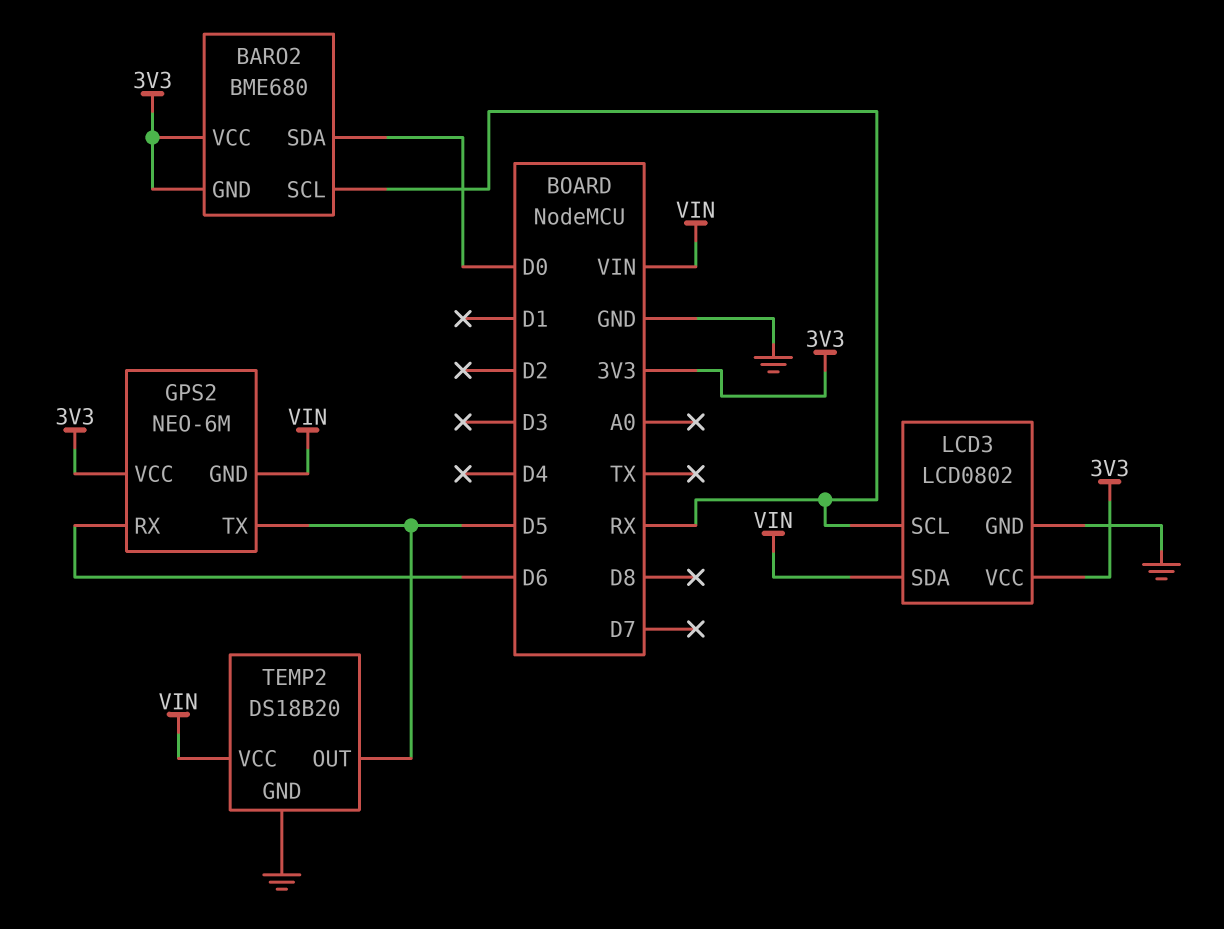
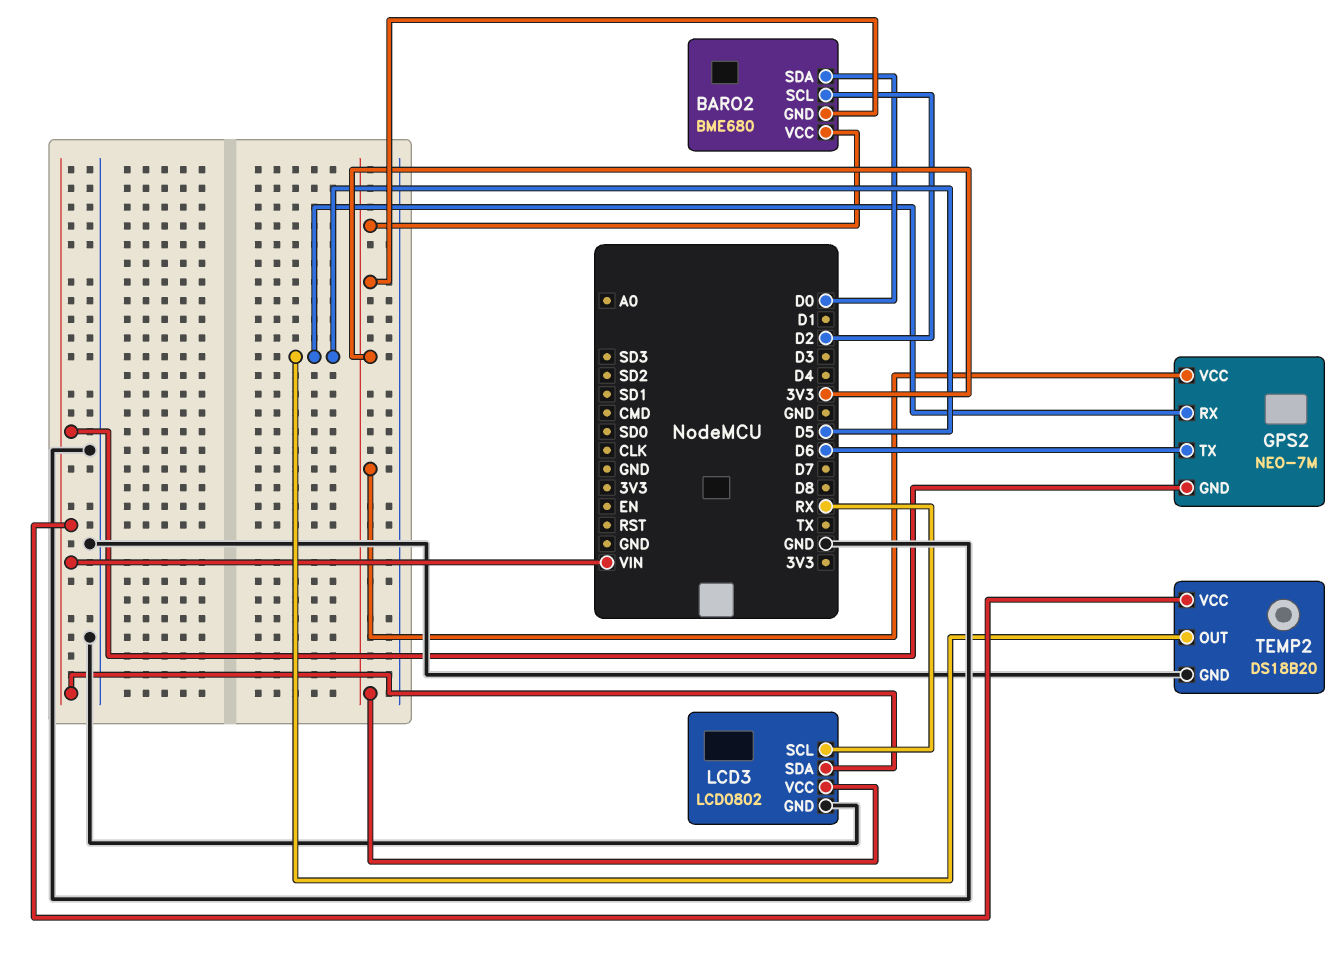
BARO2 pin SCL: RX -> D2
GPS2: NEO-6M -> NEO-7M
GPS2 pin RX: D6 -> D5
GPS2 pin TX: D5 -> D6

